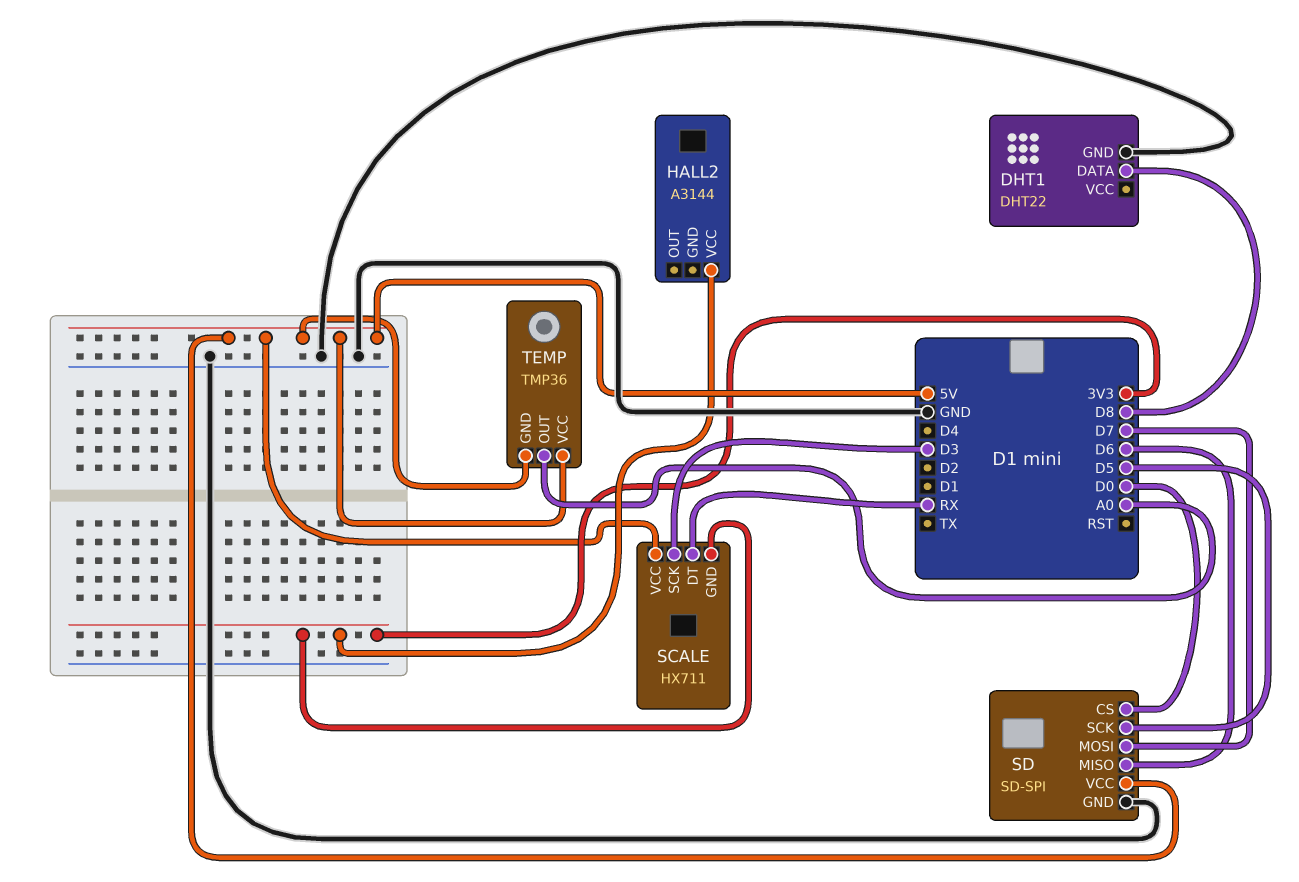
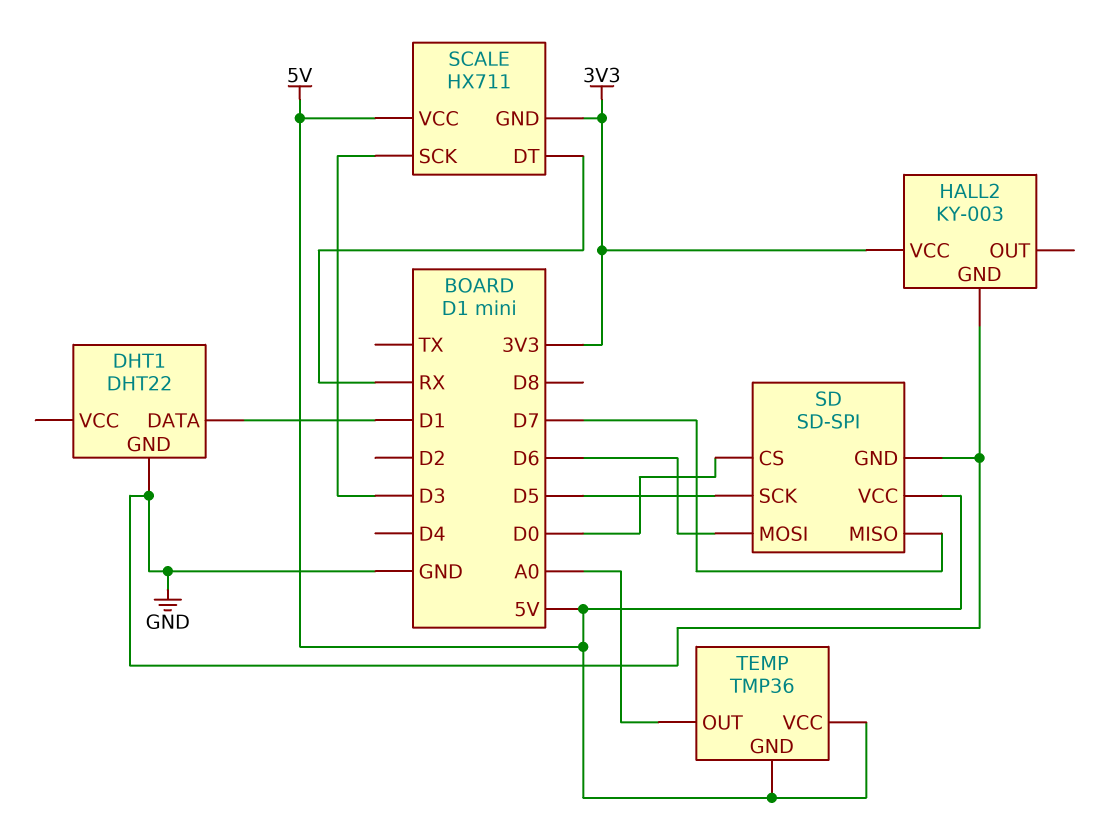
DHT1 pin DATA: D8 -> D1
HALL2: A3144 -> KY-003
HALL2 pin GND: none -> GND
SD pin MISO: D6 -> D7
SD pin MOSI: D7 -> D6

